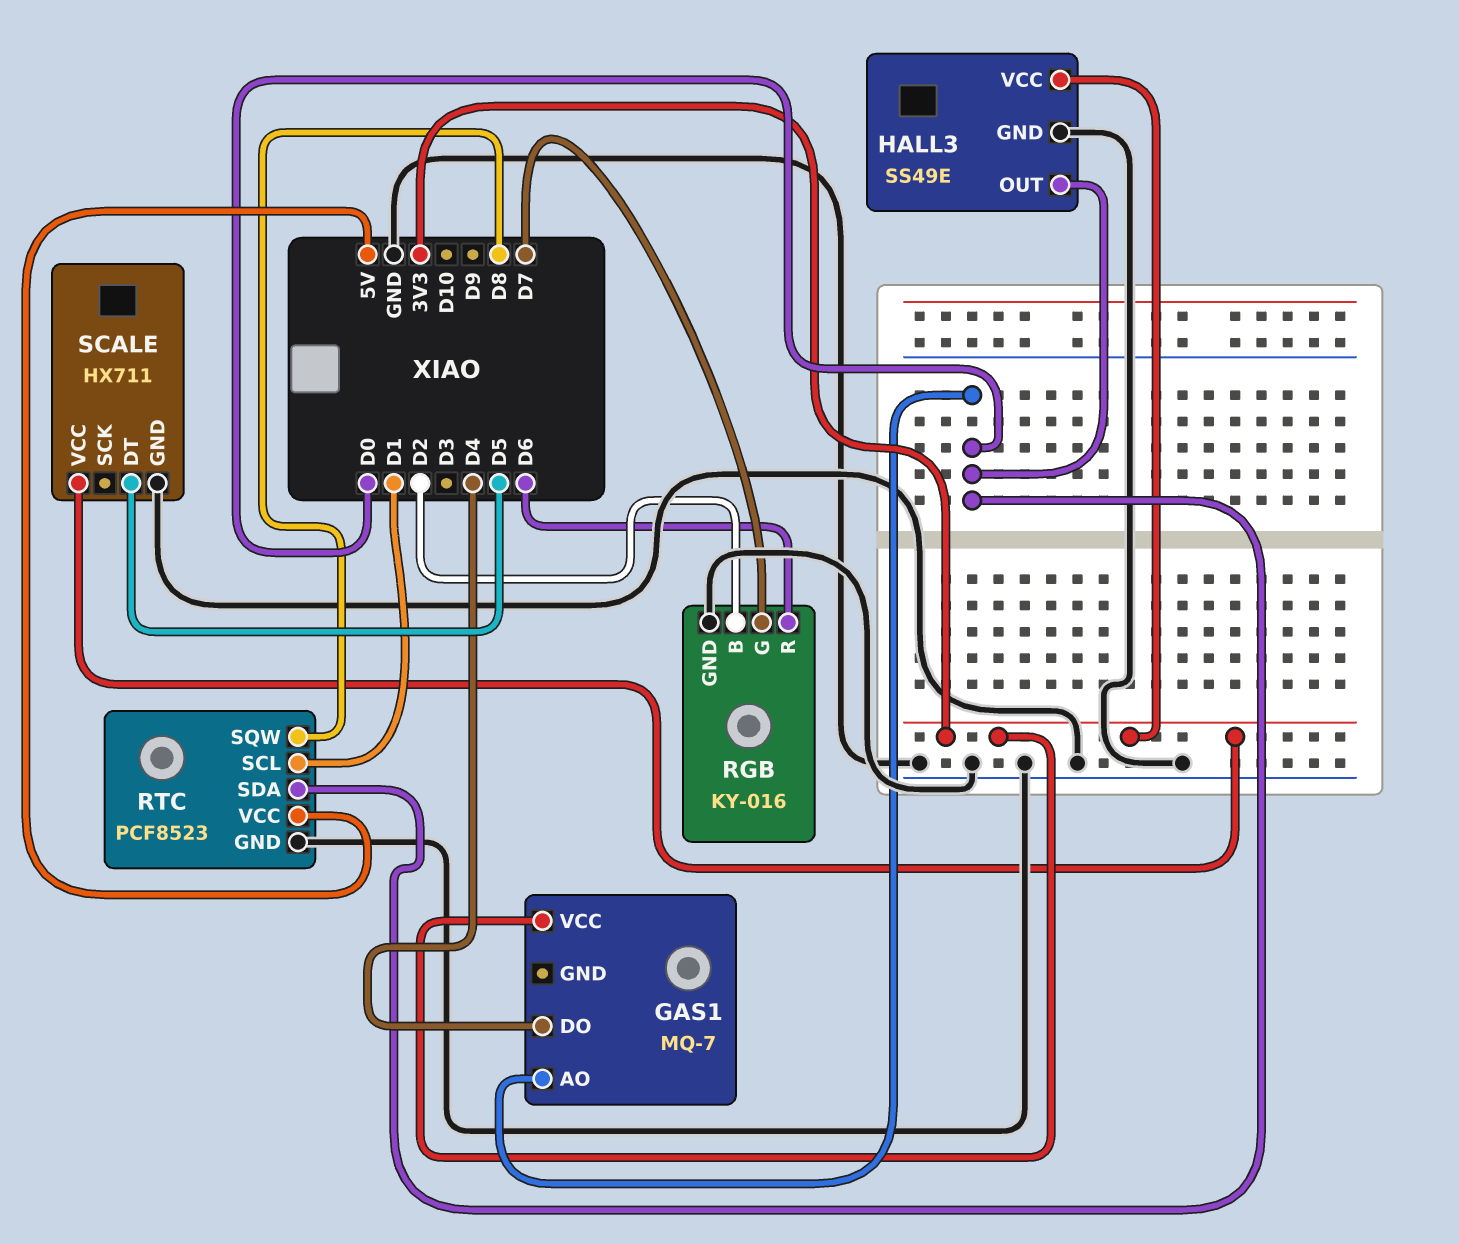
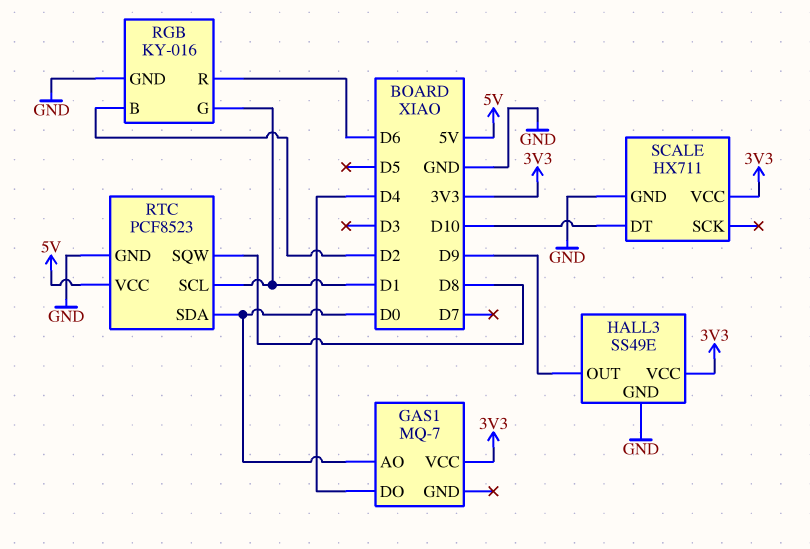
HALL3 pin OUT: D0 -> D9
RGB pin G: D7 -> D1
SCALE pin DT: D5 -> D10

